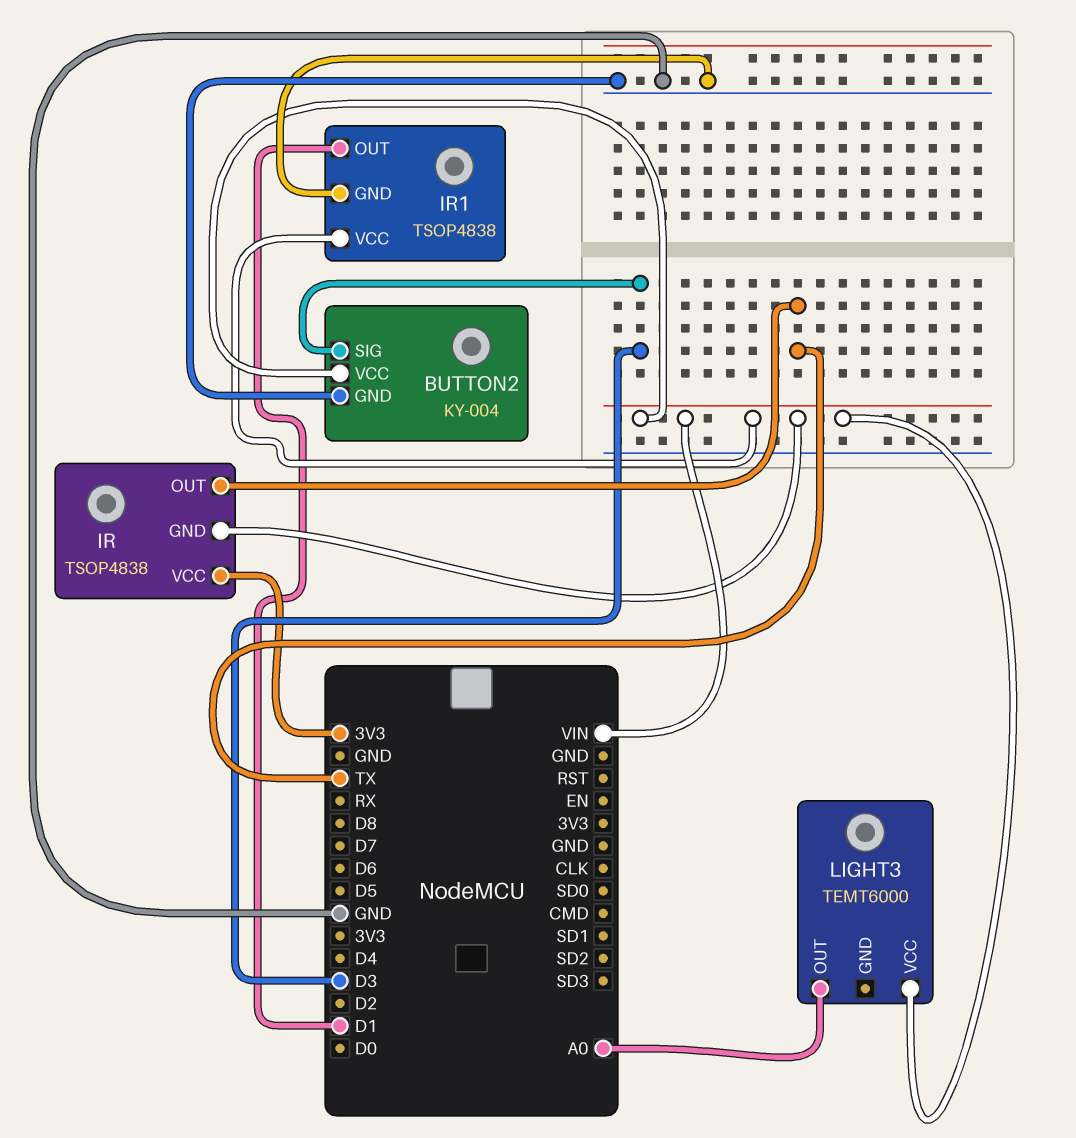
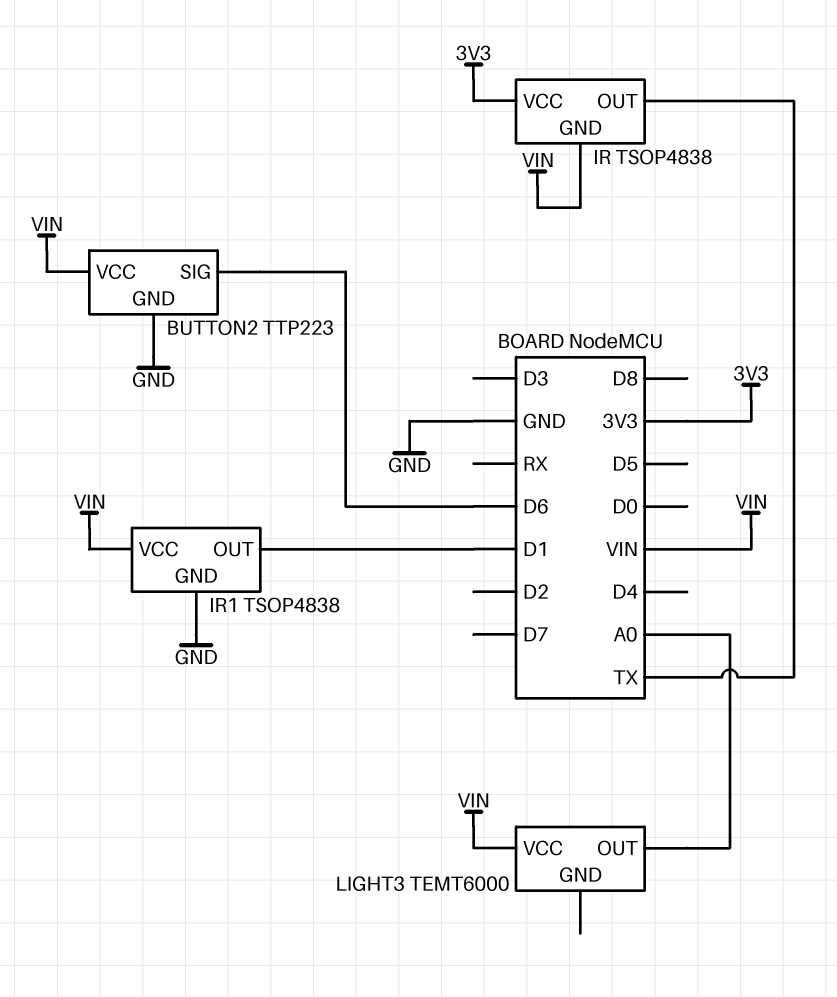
BUTTON2: KY-004 -> TTP223
BUTTON2 pin SIG: D3 -> D6

